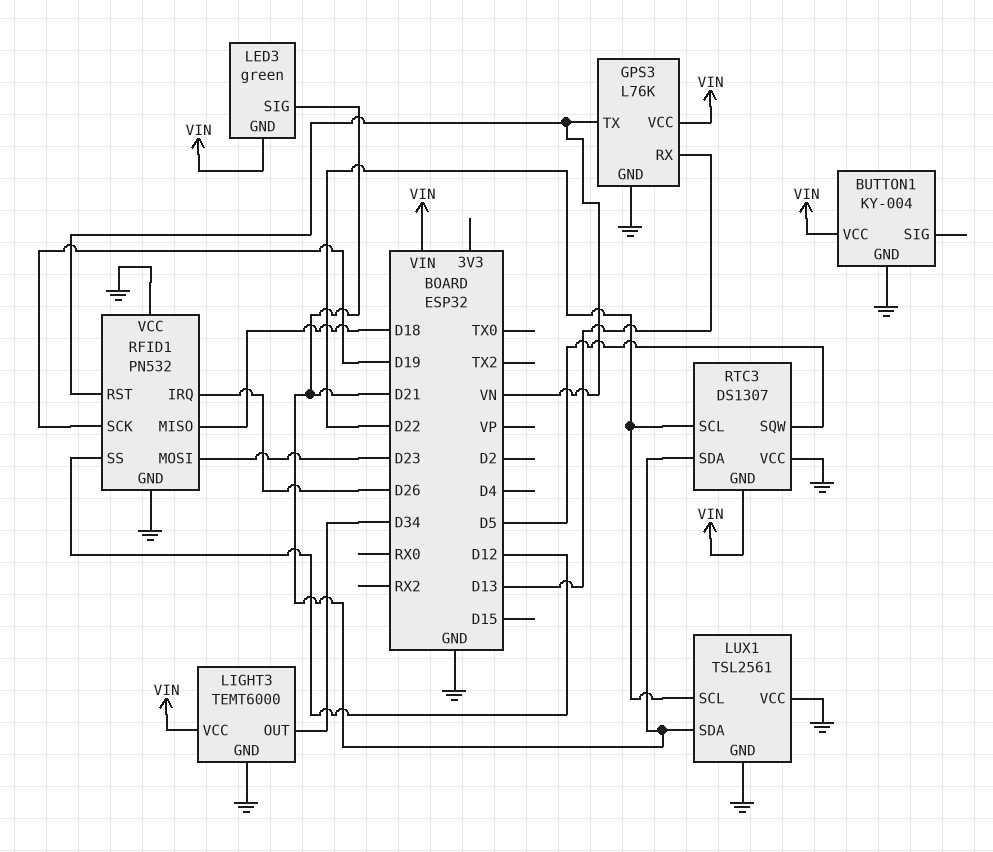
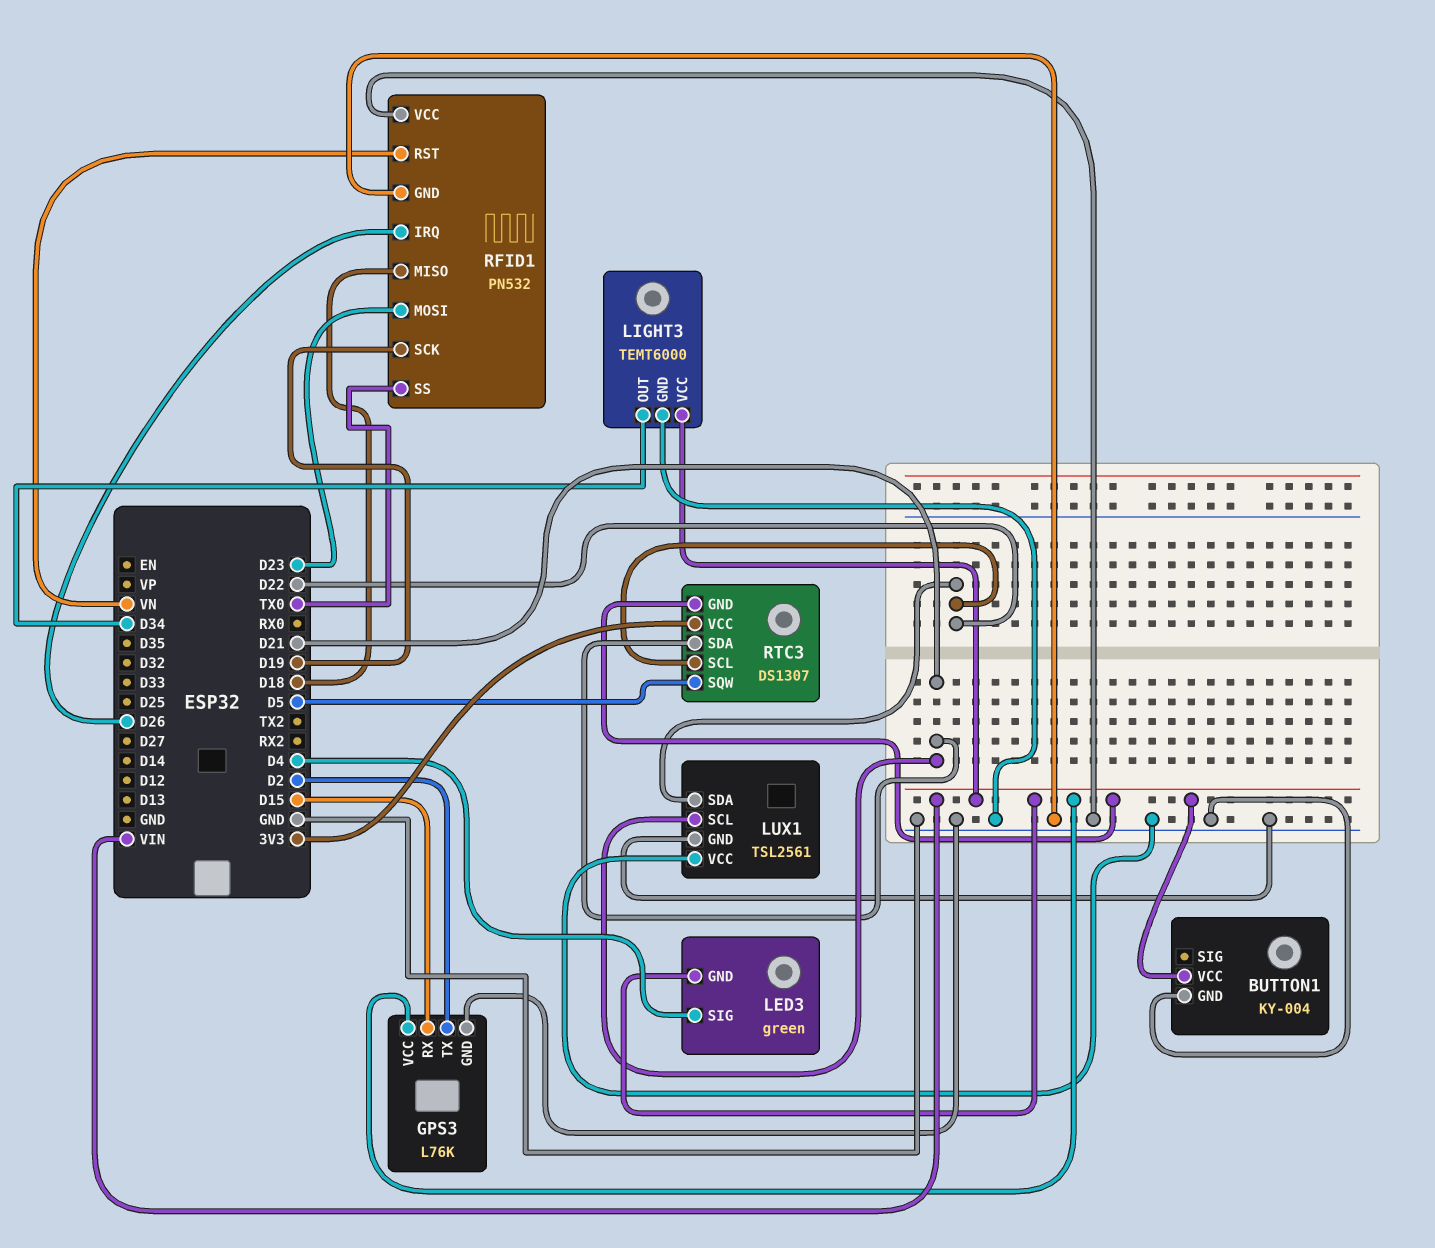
GPS3 pin RX: D13 -> D15
GPS3 pin TX: VN -> D2
LED3 pin SIG: D21 -> D4
LUX1 pin SCL: D22 -> D21
LUX1 pin SDA: D21 -> D22
RFID1 pin SS: D12 -> TX0
RTC3 pin VCC: GND -> 3V3

